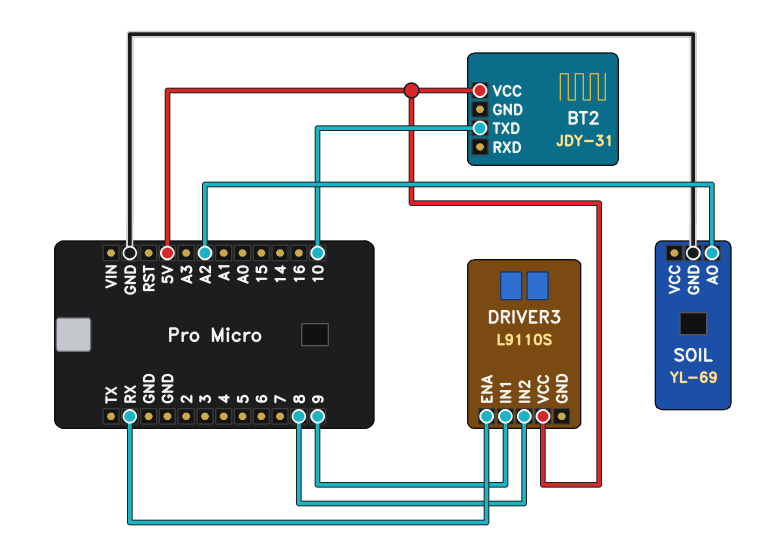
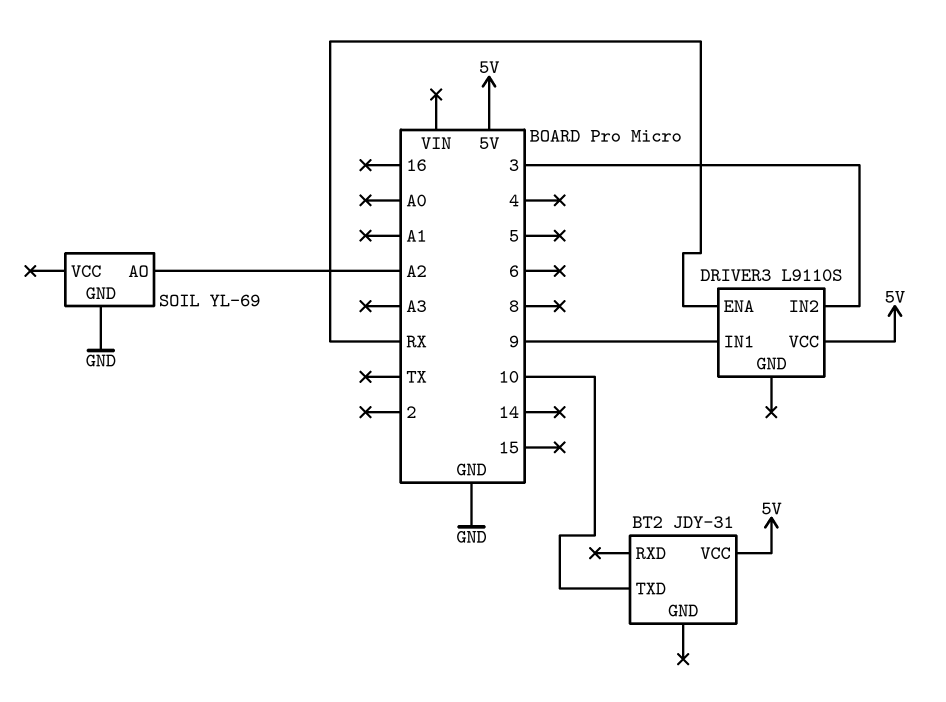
DRIVER3 pin IN2: 8 -> 3

